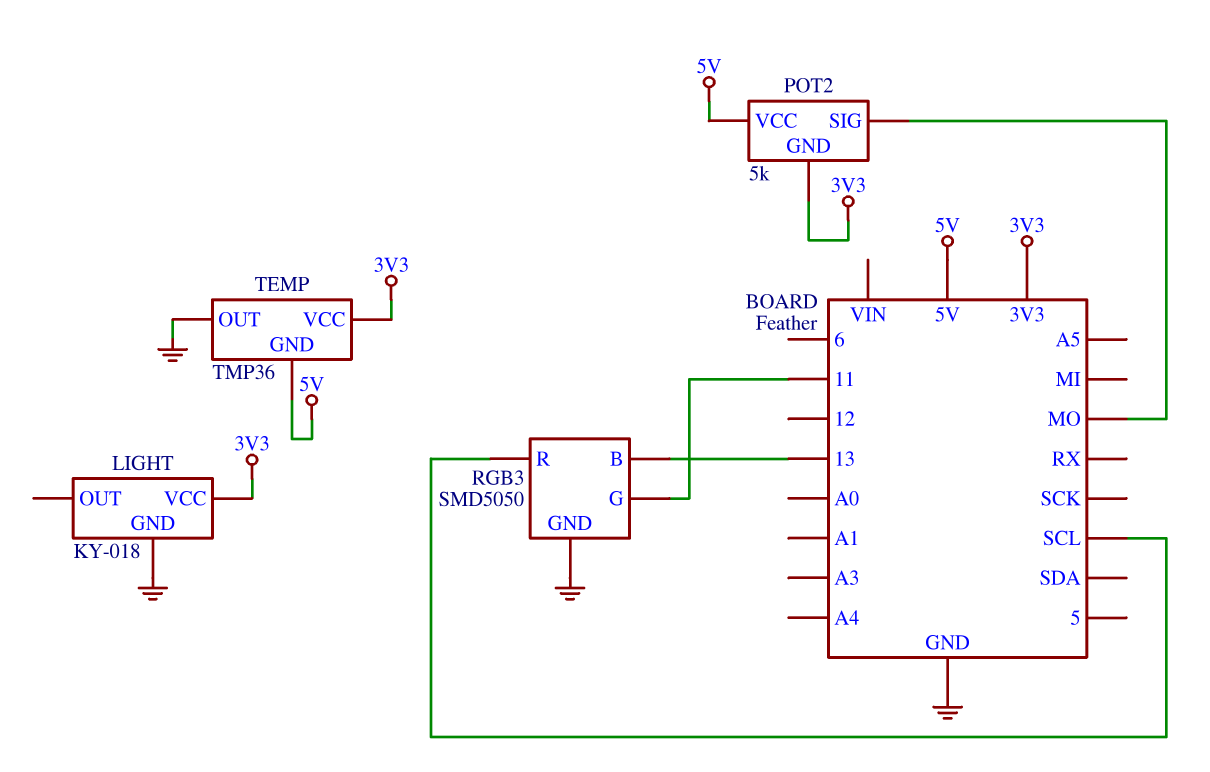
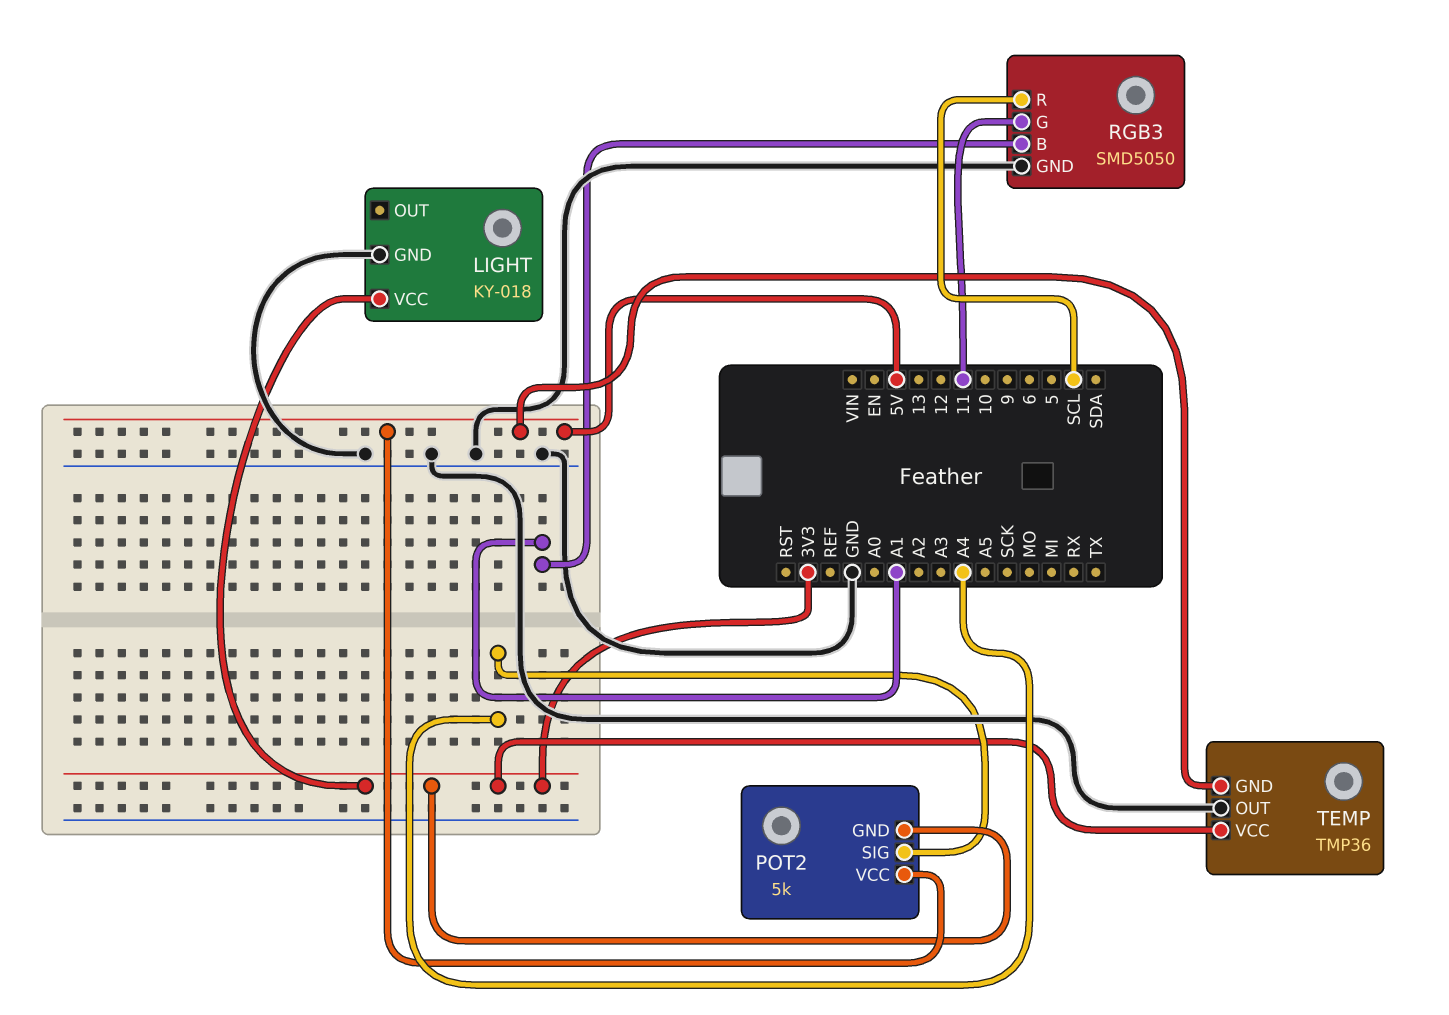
POT2 pin SIG: MO -> A4
RGB3 pin B: 13 -> A1

